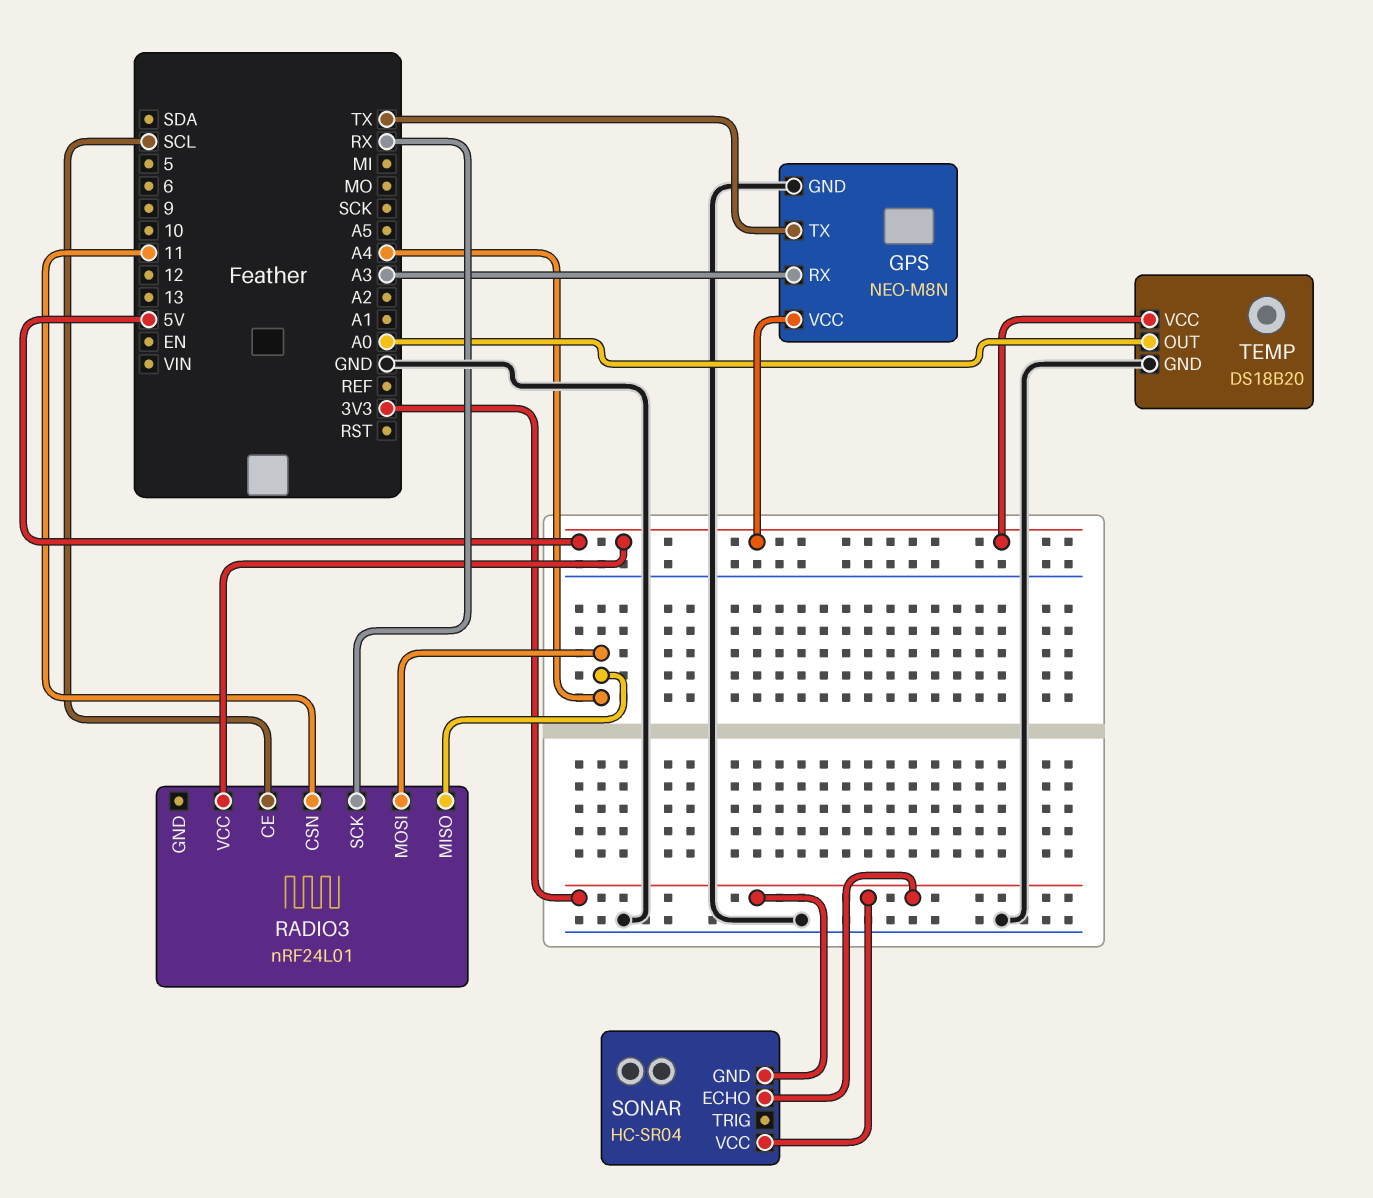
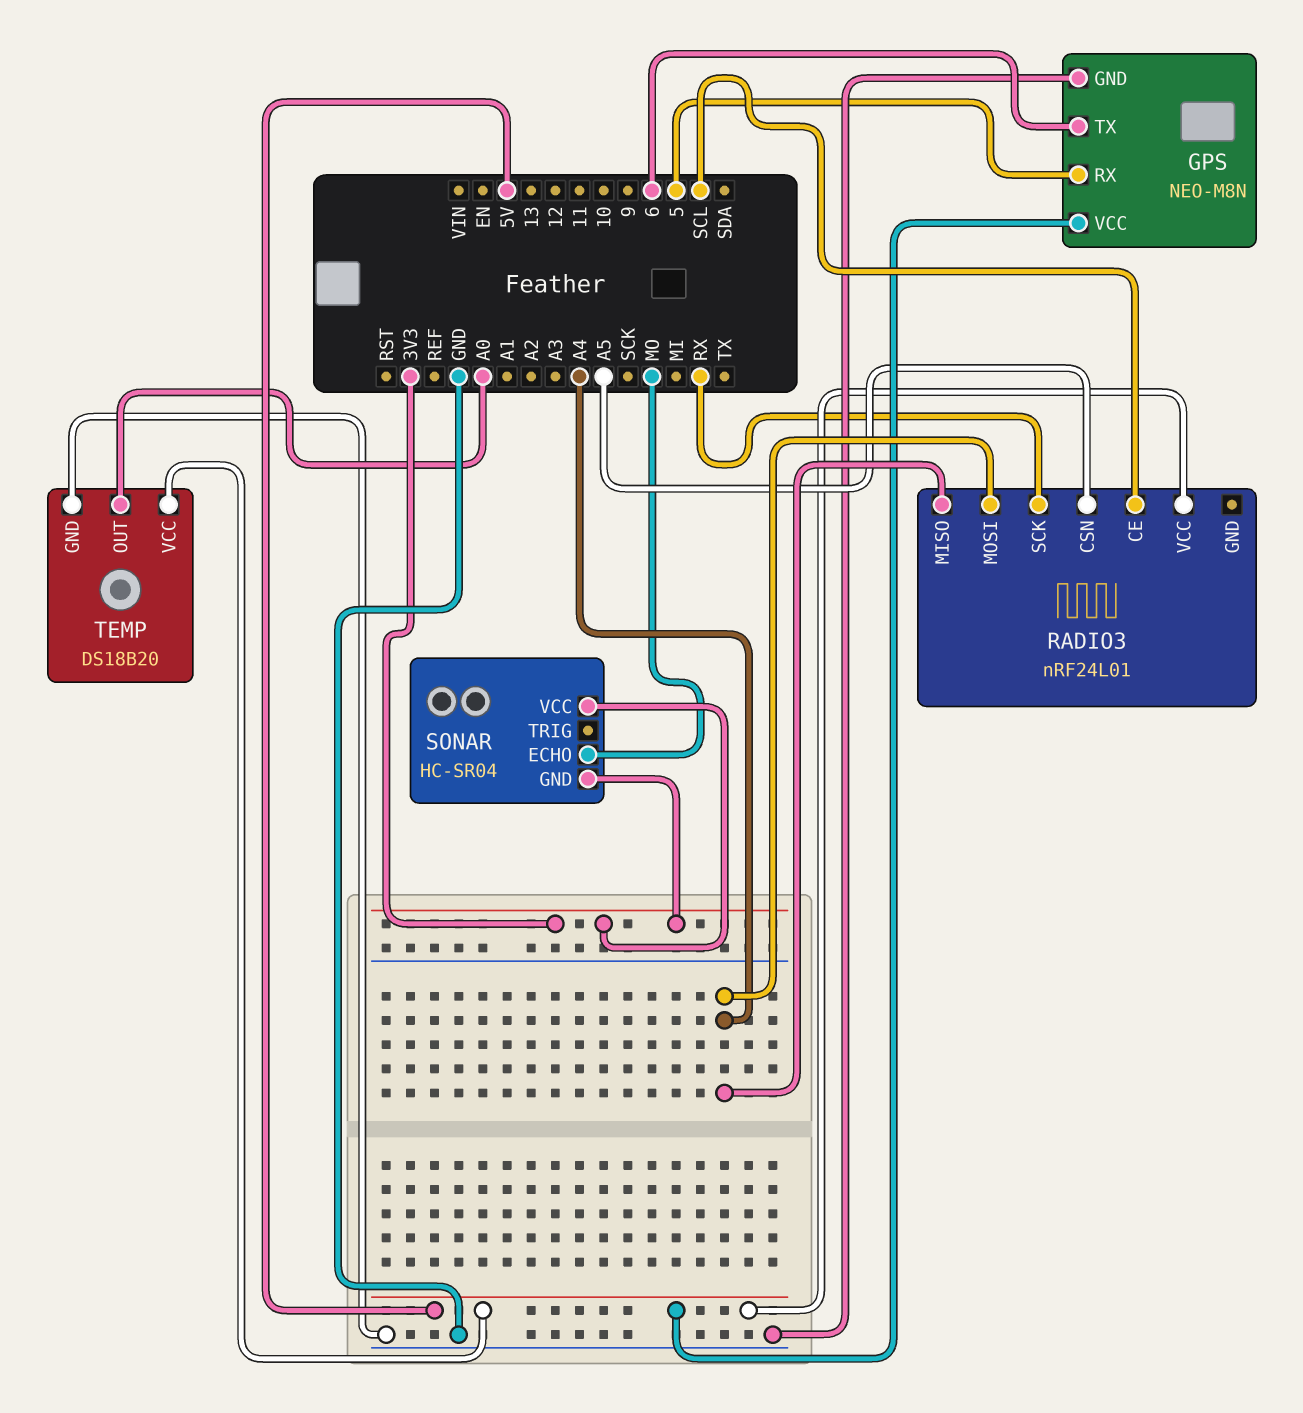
GPS pin RX: A3 -> 5
GPS pin TX: TX -> 6
RADIO3 pin CSN: 11 -> A5
SONAR pin ECHO: 3V3 -> MO

